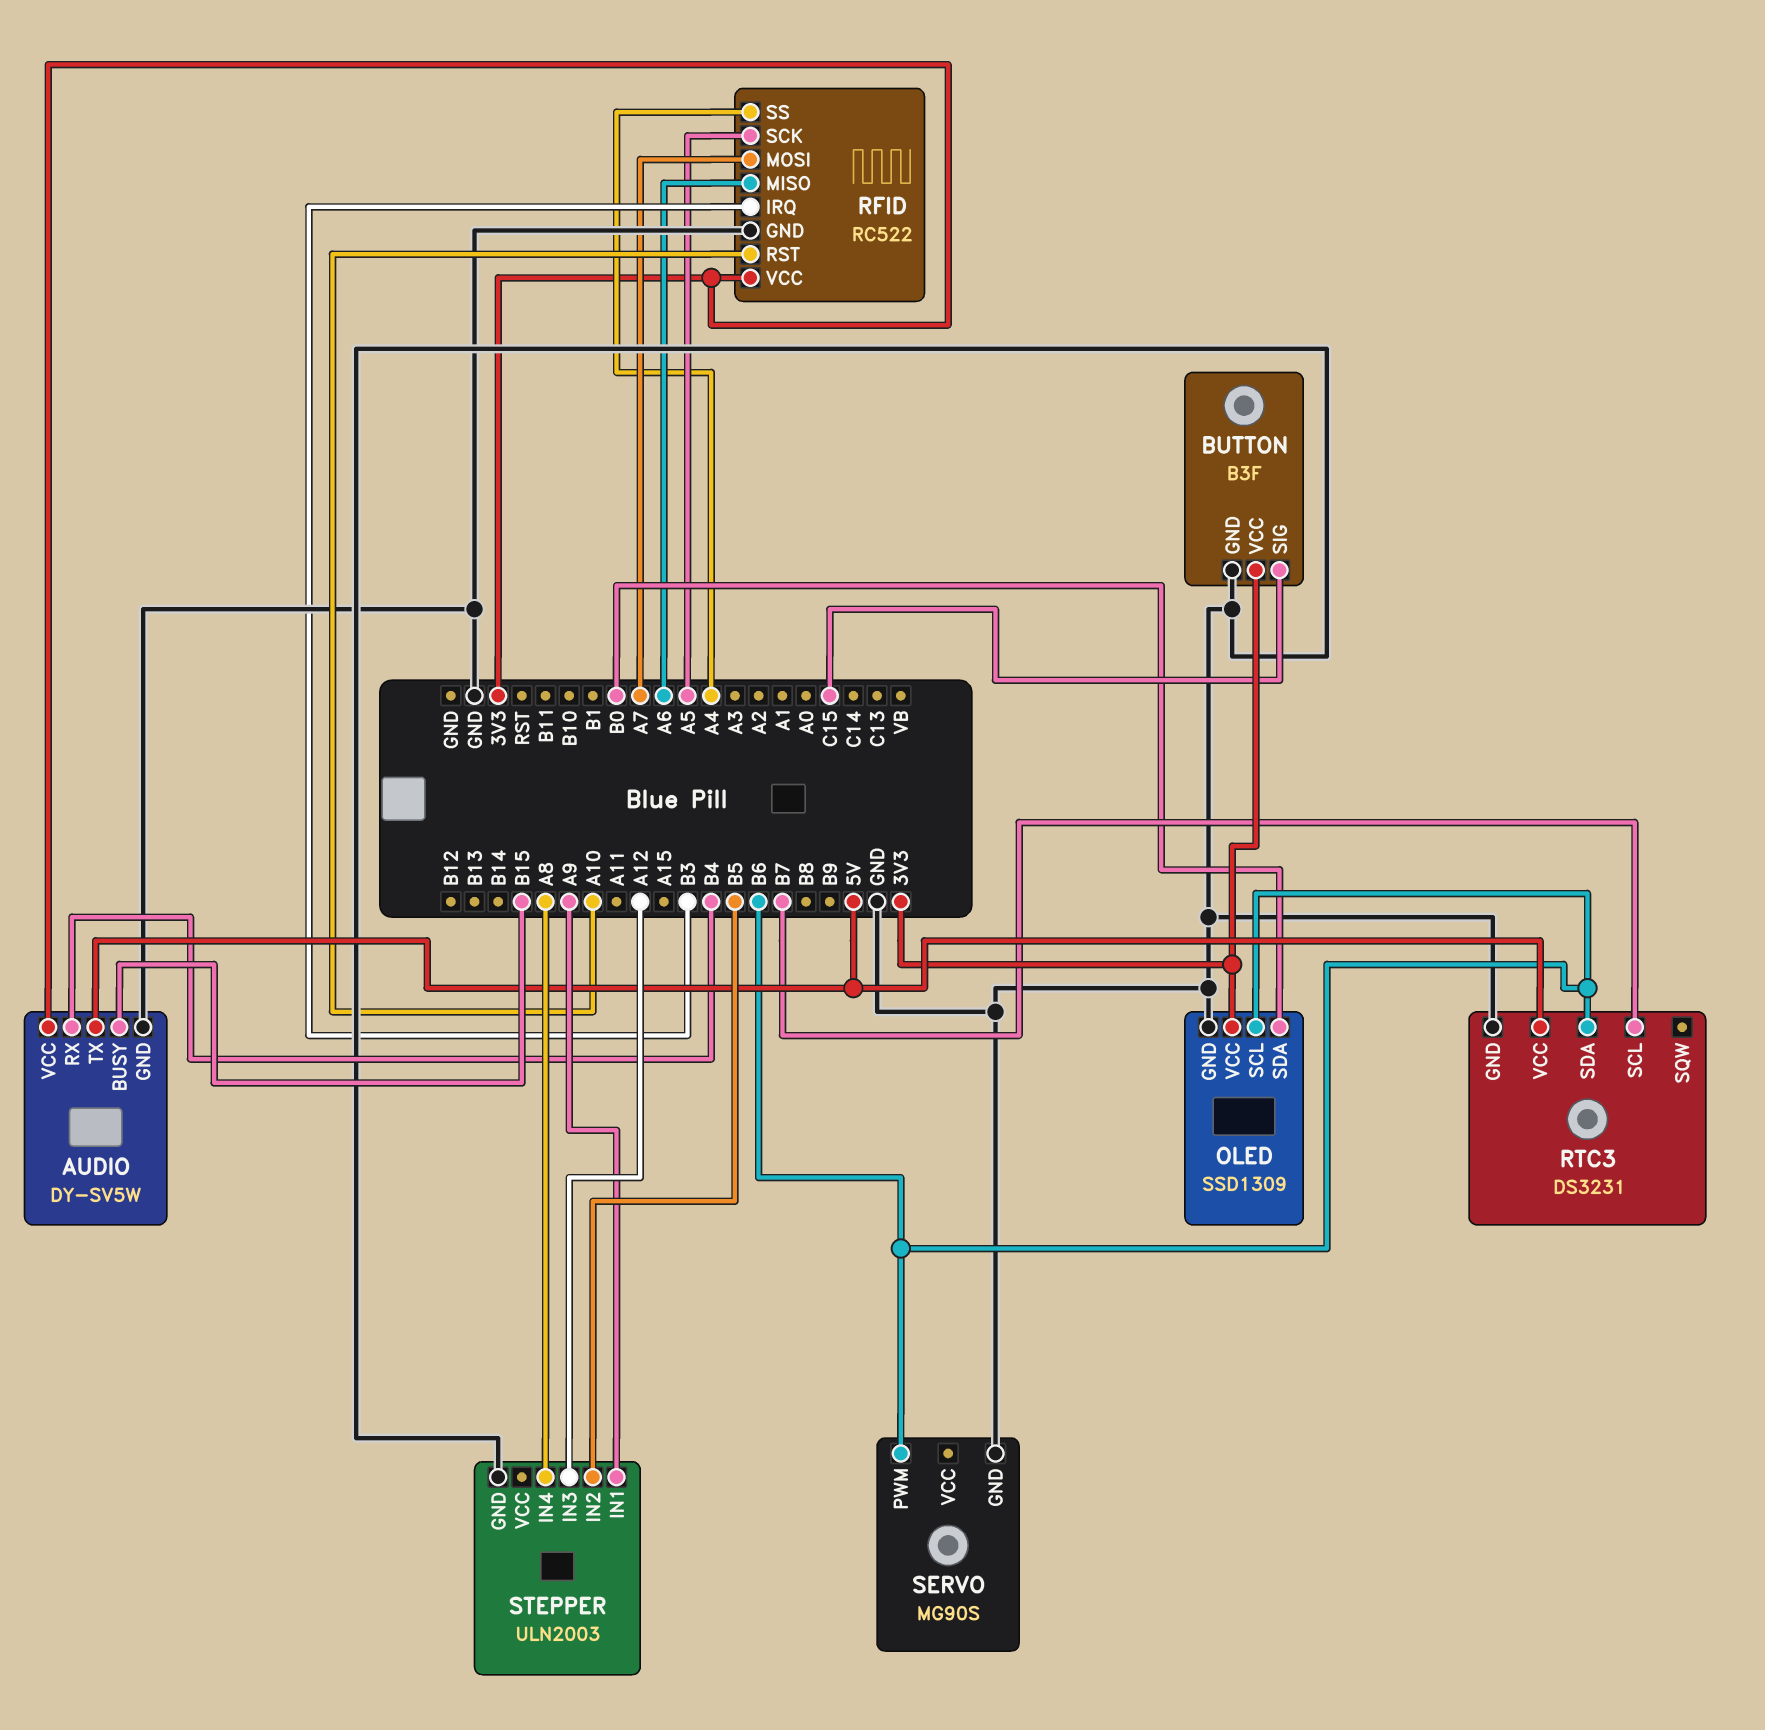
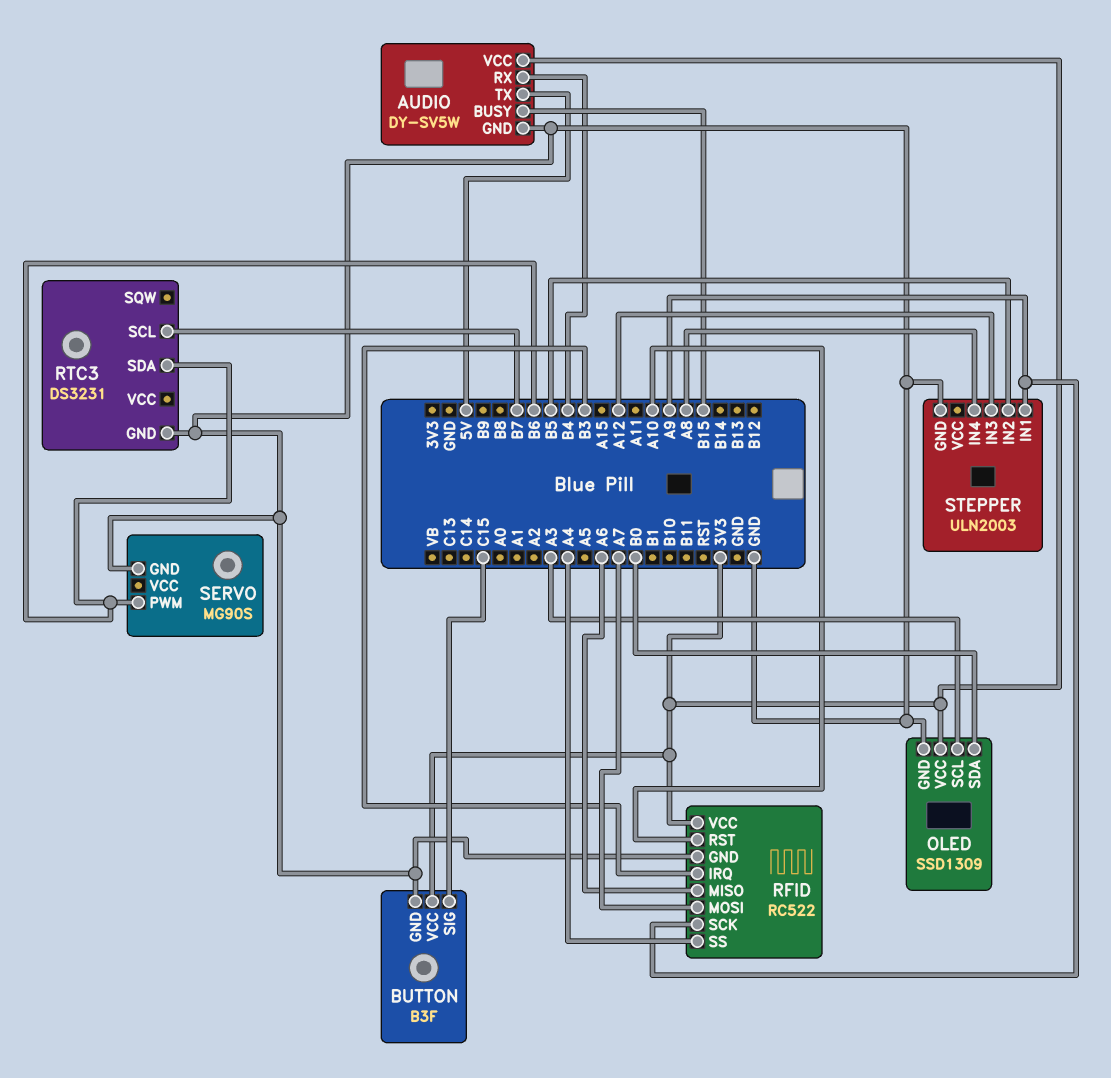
OLED pin SCL: B6 -> A3
RFID pin SCK: A5 -> A9
RTC3 pin VCC: 5V -> none

